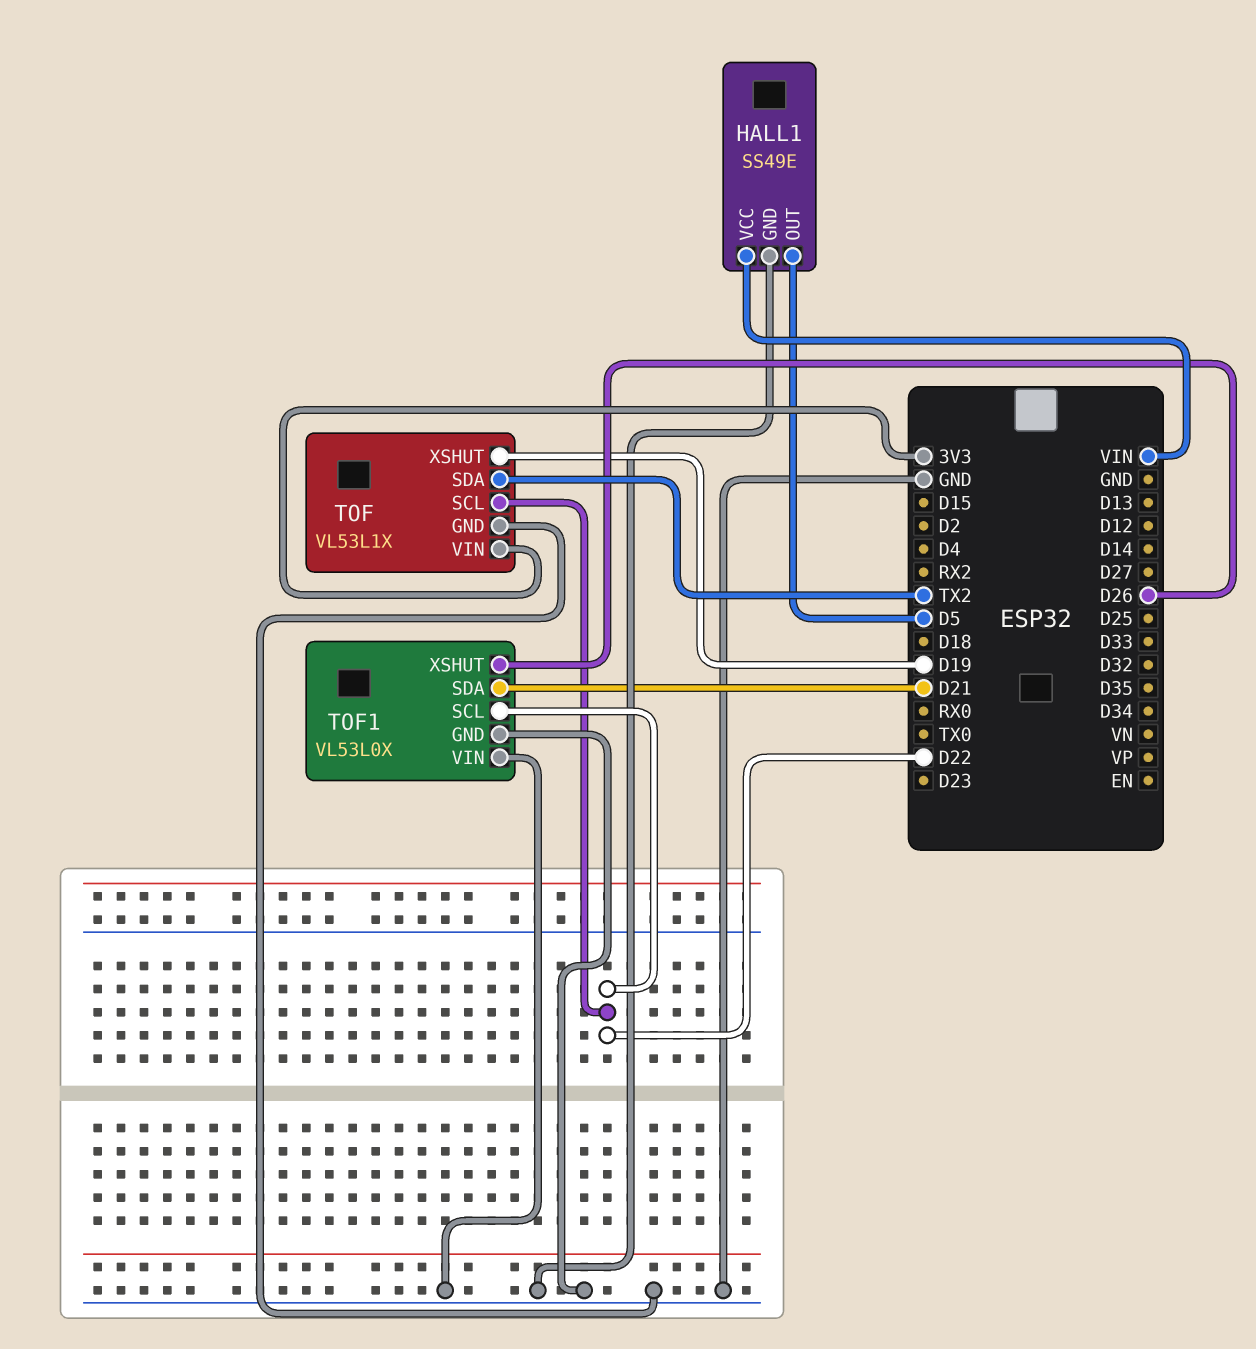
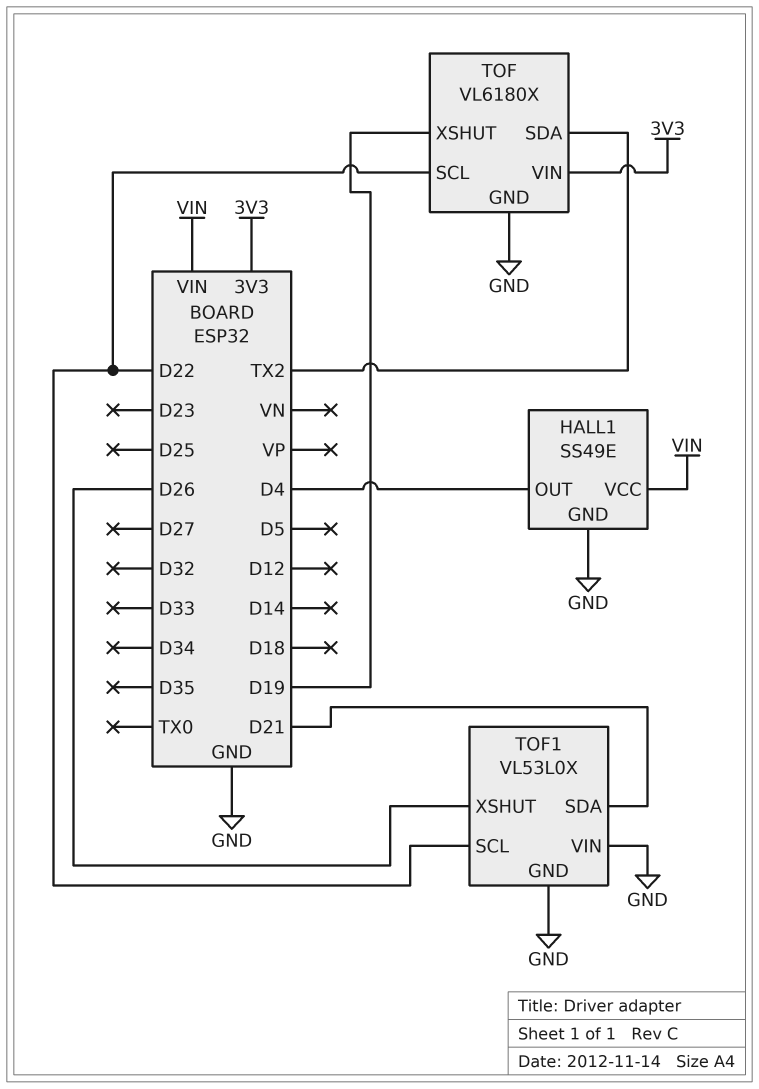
HALL1 pin OUT: D5 -> D4
TOF: VL53L1X -> VL6180X

